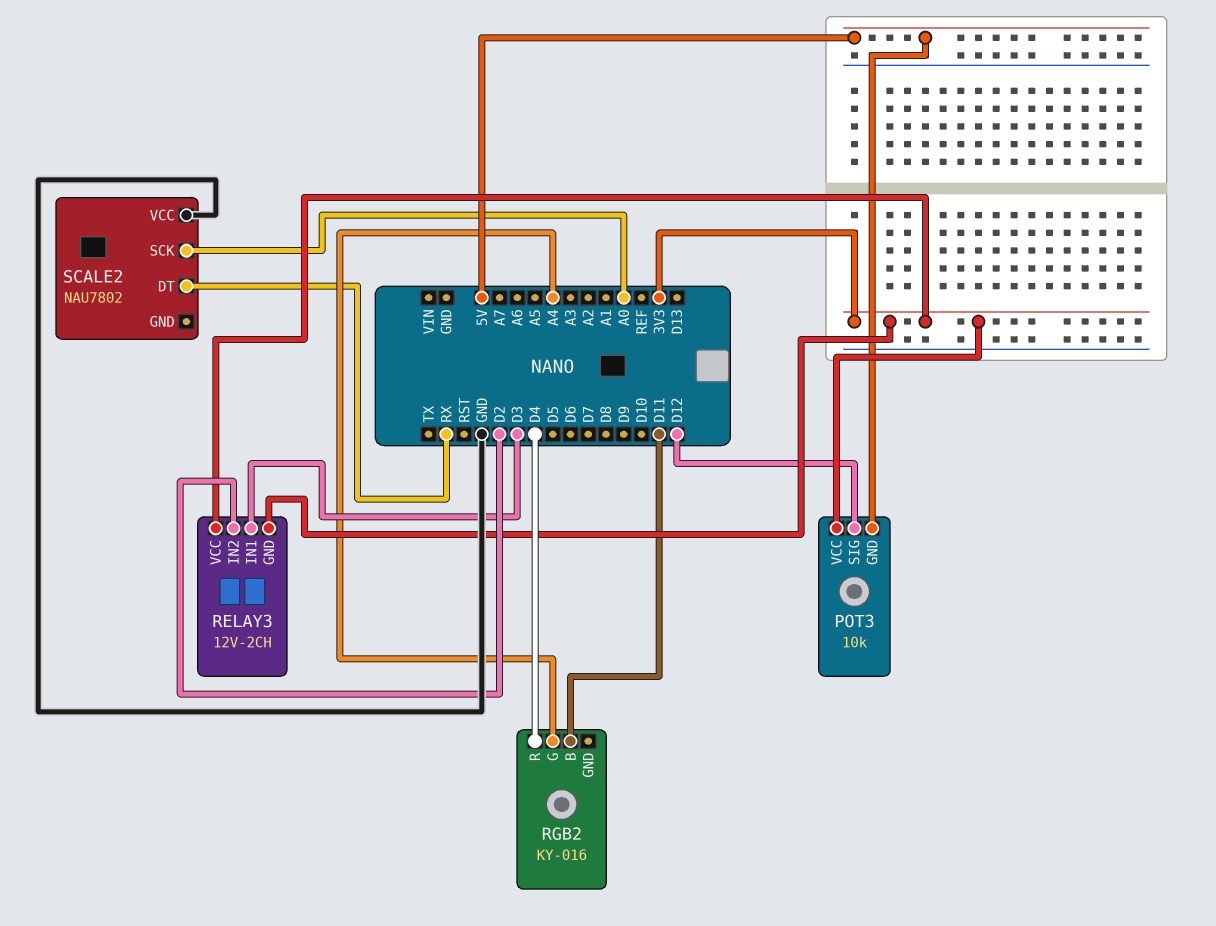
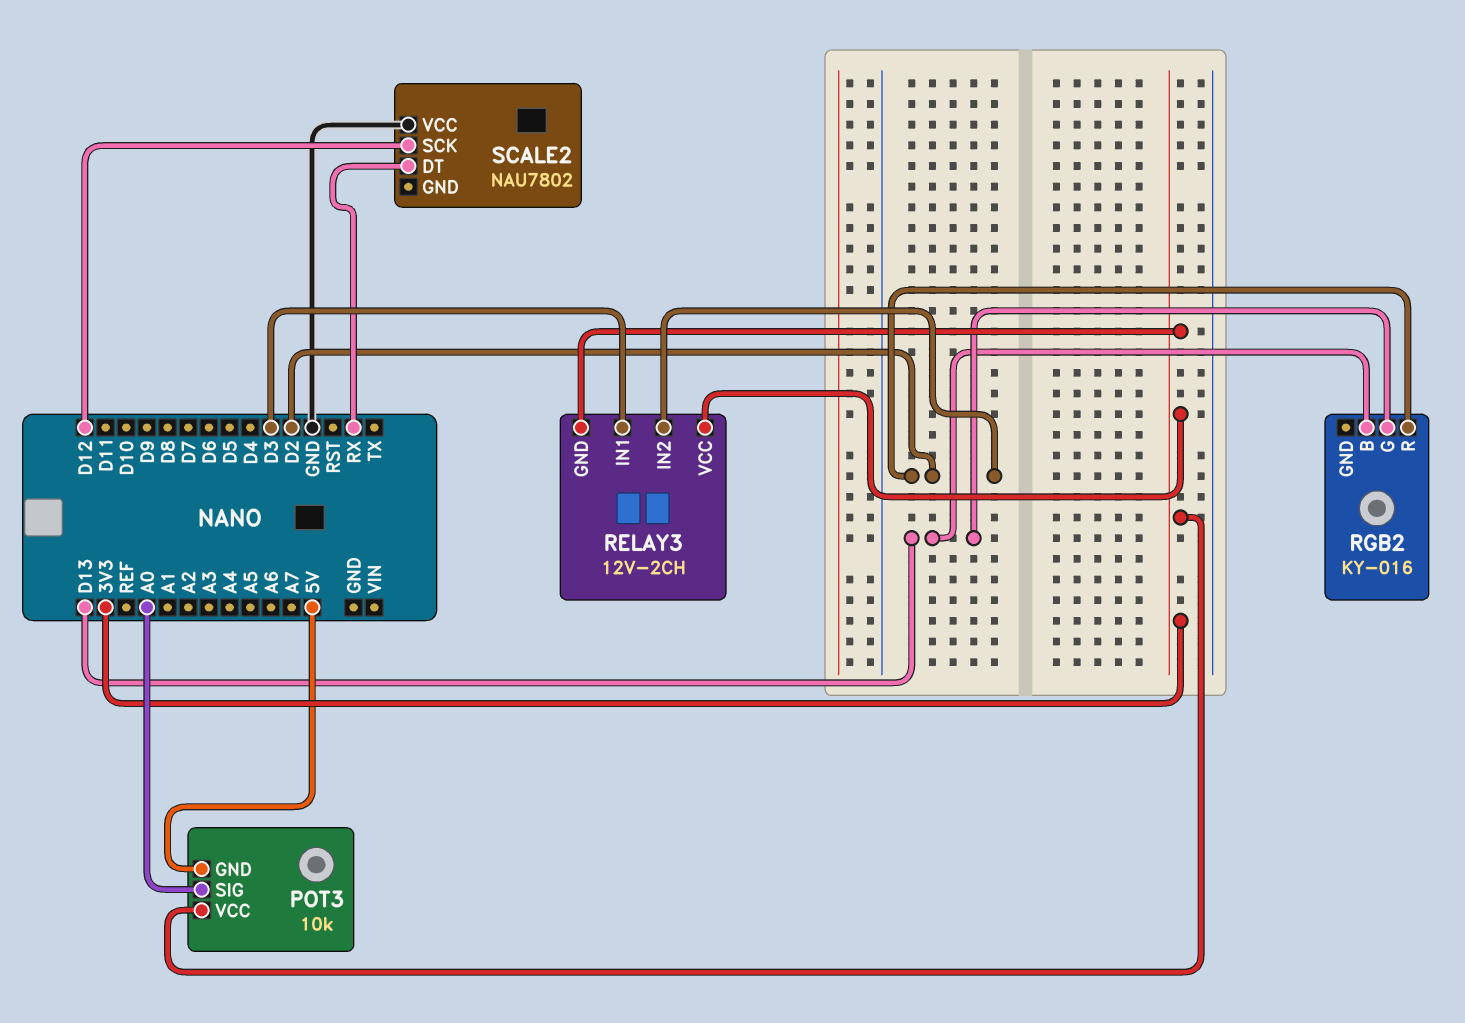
POT3 pin SIG: D12 -> A0
RGB2 pin B: D11 -> D13
RGB2 pin G: A4 -> D13
RGB2 pin R: D4 -> D2
SCALE2 pin SCK: A0 -> D12

